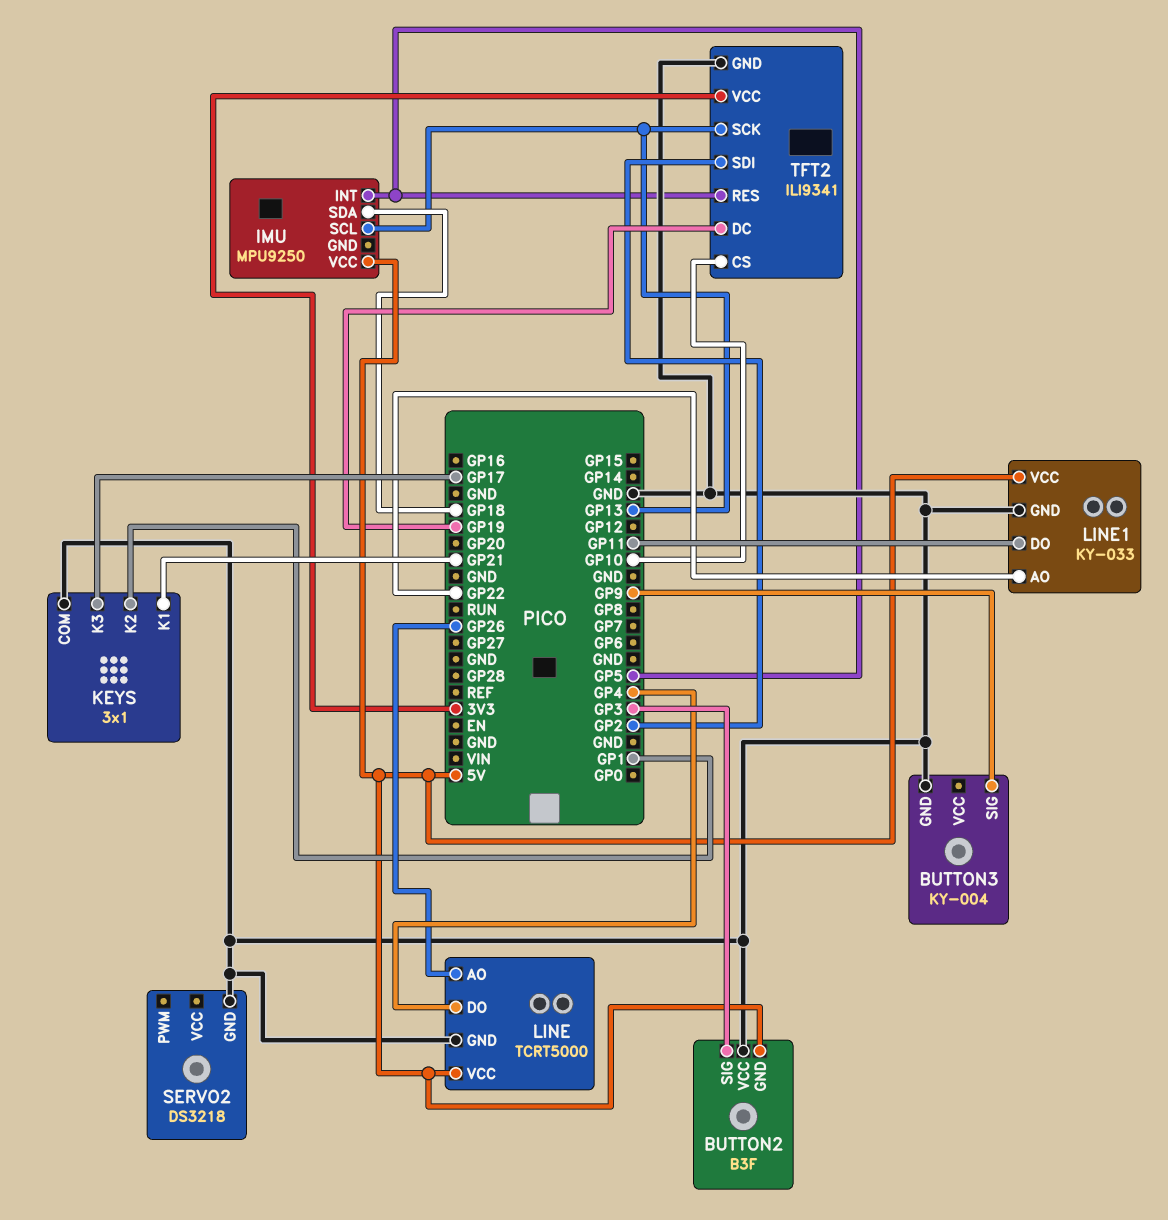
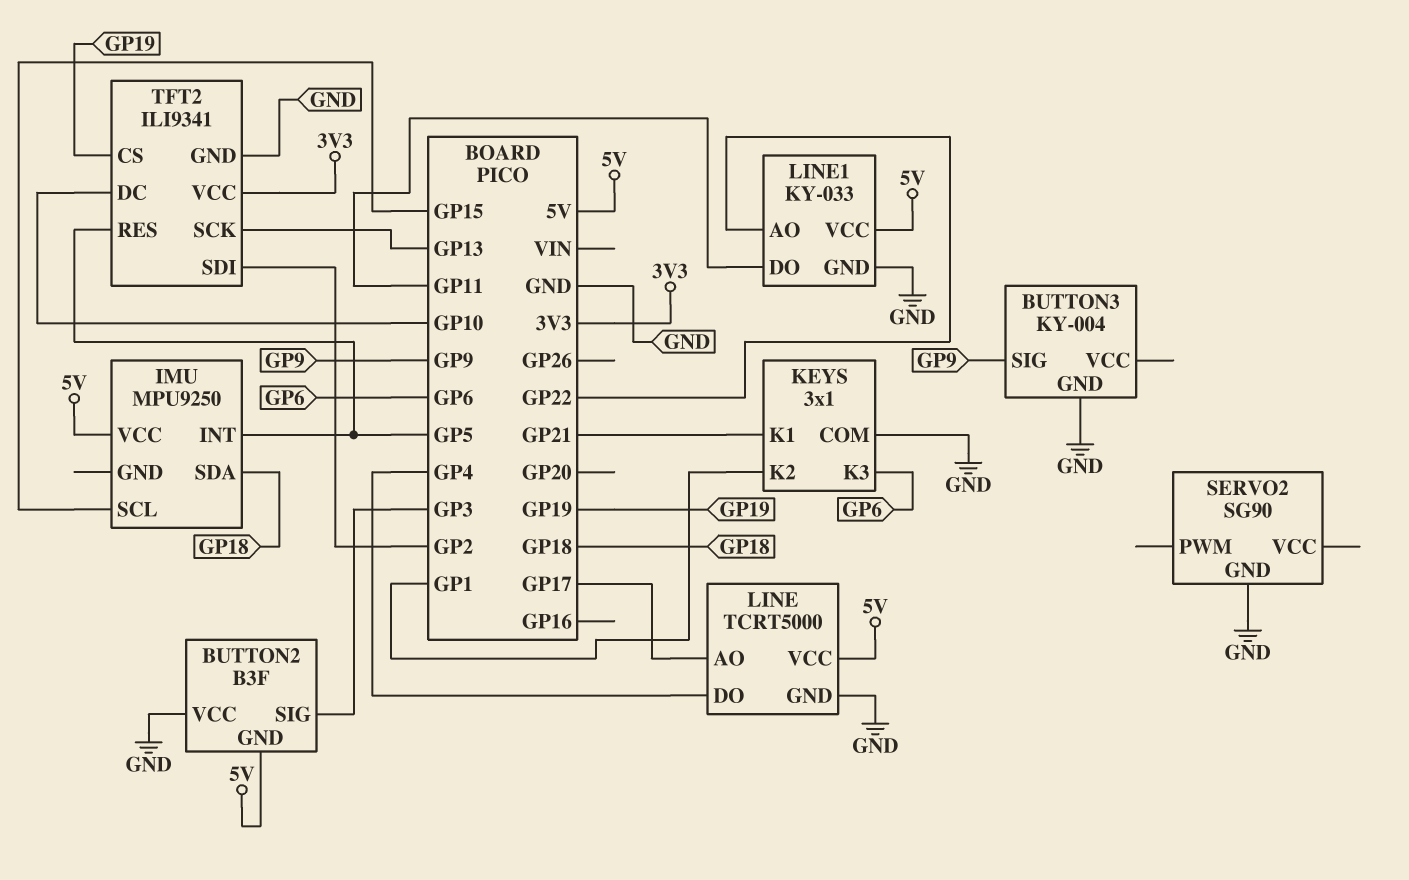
IMU pin SCL: GP13 -> GP15
KEYS pin K3: GP17 -> GP6
LINE pin AO: GP26 -> GP17
SERVO2: DS3218 -> SG90
TFT2 pin CS: GP10 -> GP19
TFT2 pin DC: GP19 -> GP10

